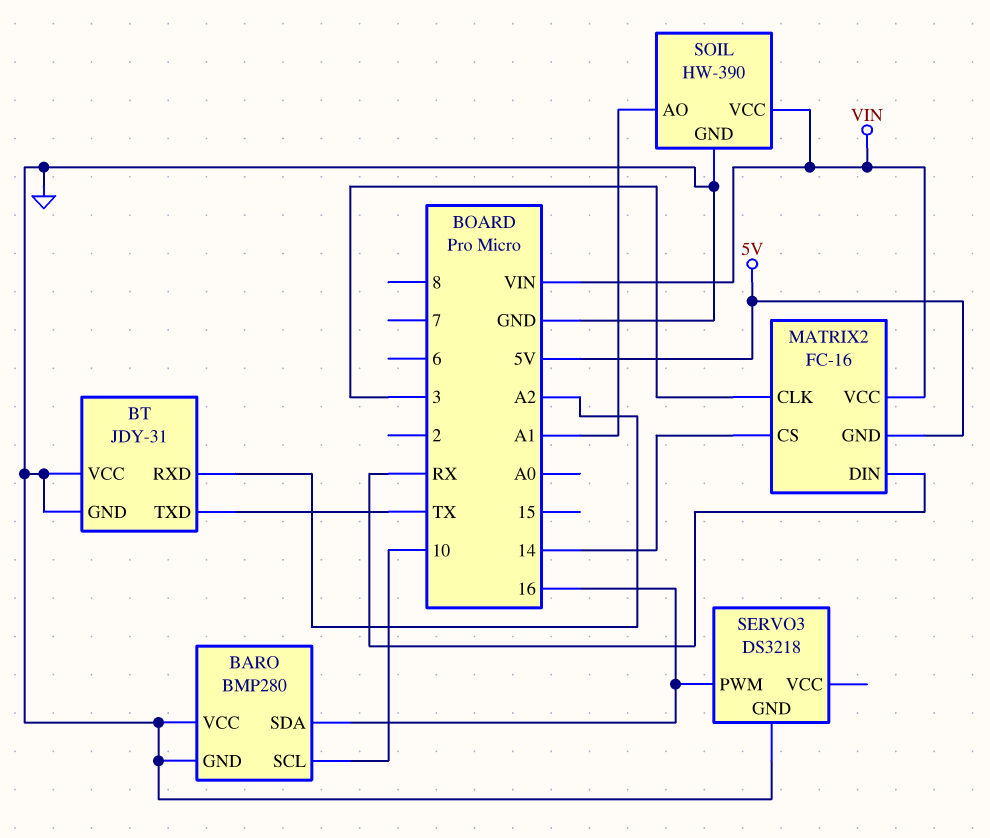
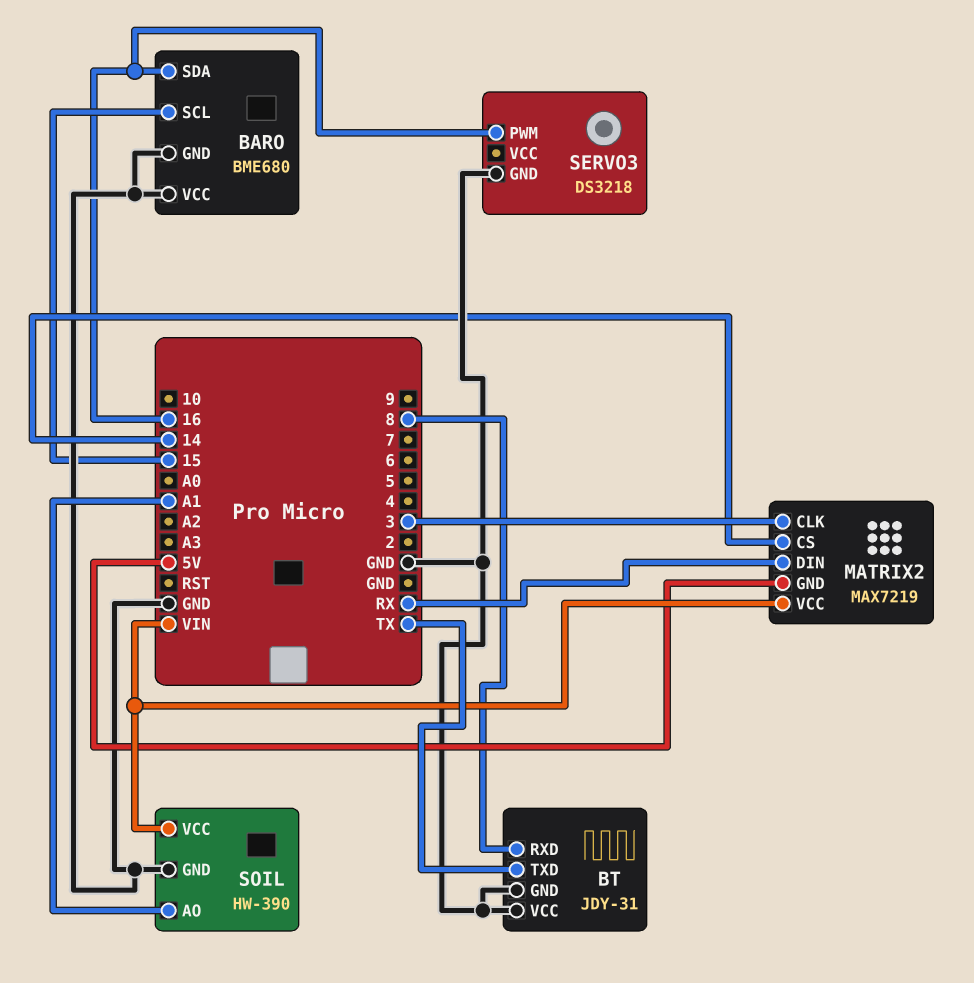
BARO: BMP280 -> BME680
BARO pin SCL: 10 -> 15
BT pin RXD: A2 -> 8
MATRIX2: FC-16 -> MAX7219

